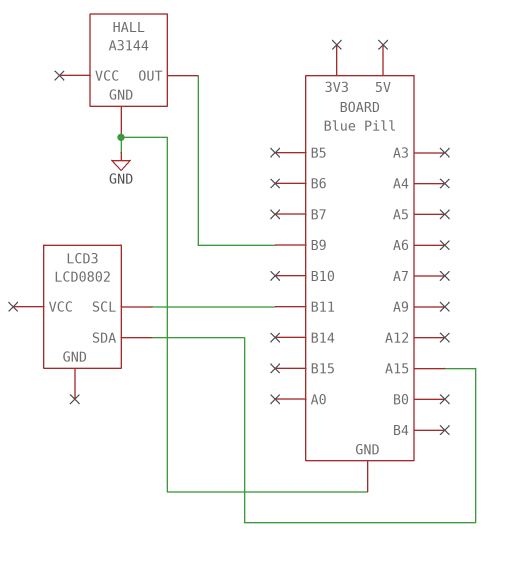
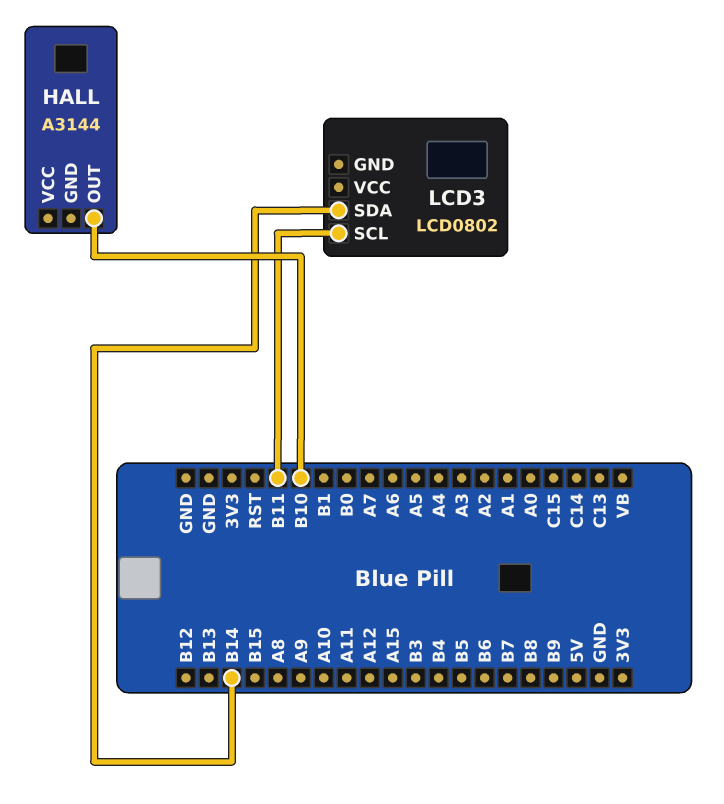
HALL pin GND: GND -> none
HALL pin OUT: B9 -> B10
LCD3 pin SDA: A15 -> B14

